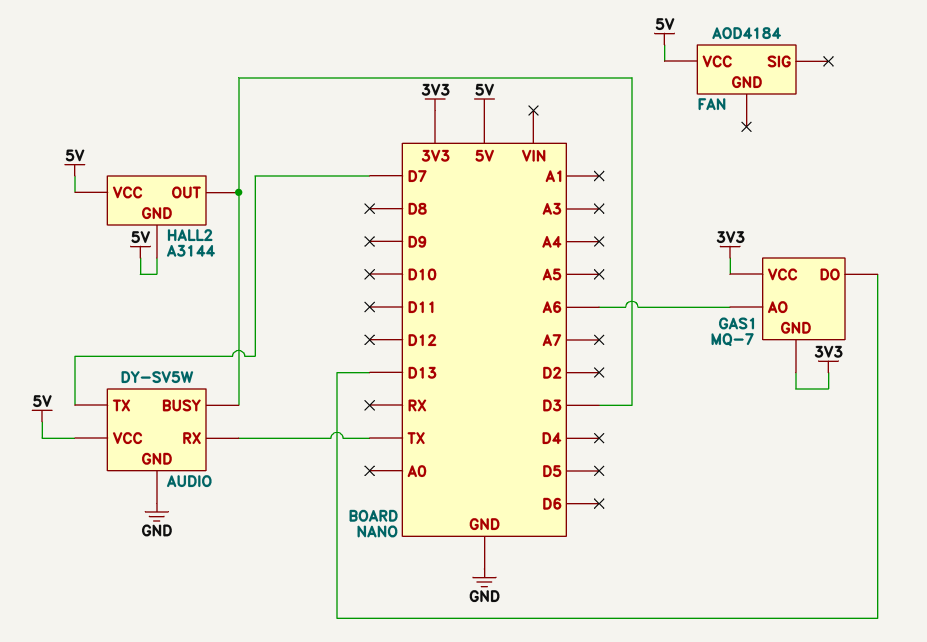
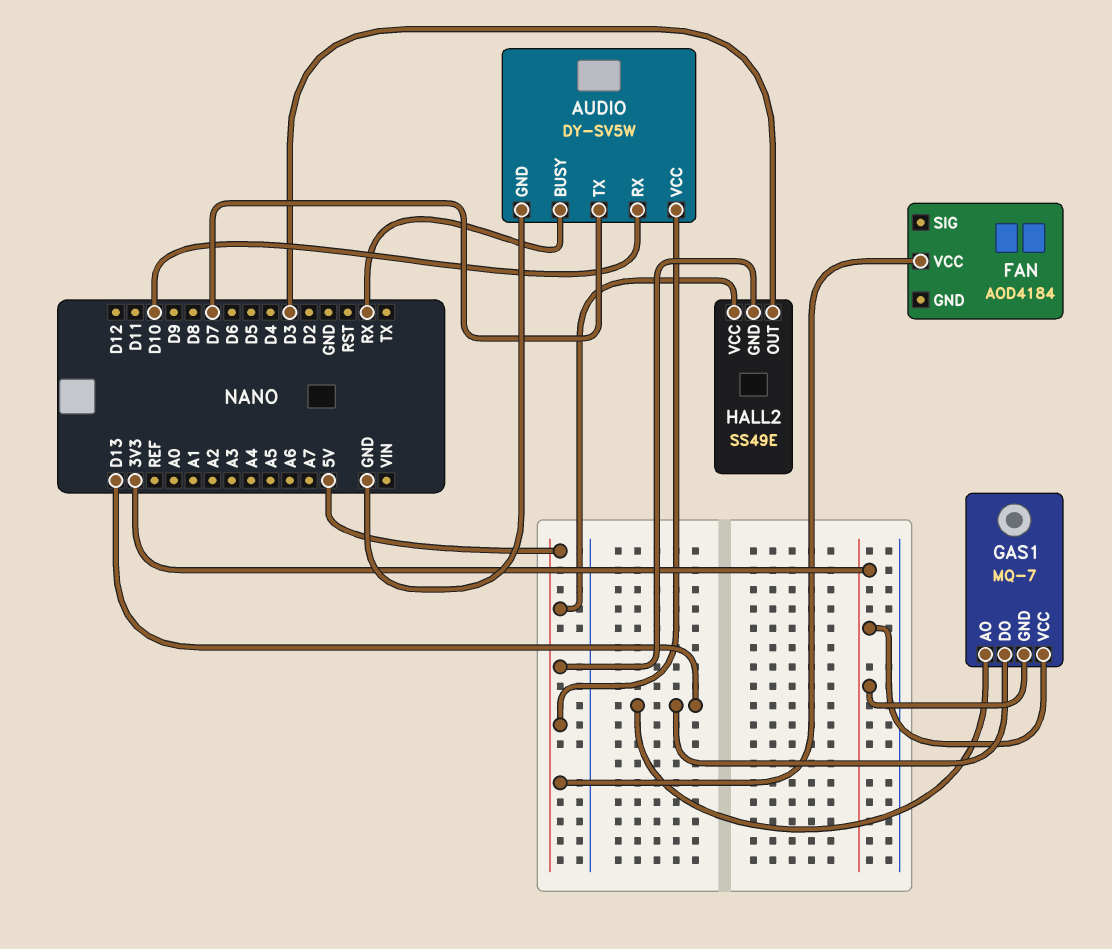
AUDIO pin BUSY: D3 -> RX
AUDIO pin RX: TX -> D10
GAS1 pin AO: A6 -> D13
HALL2: A3144 -> SS49E

